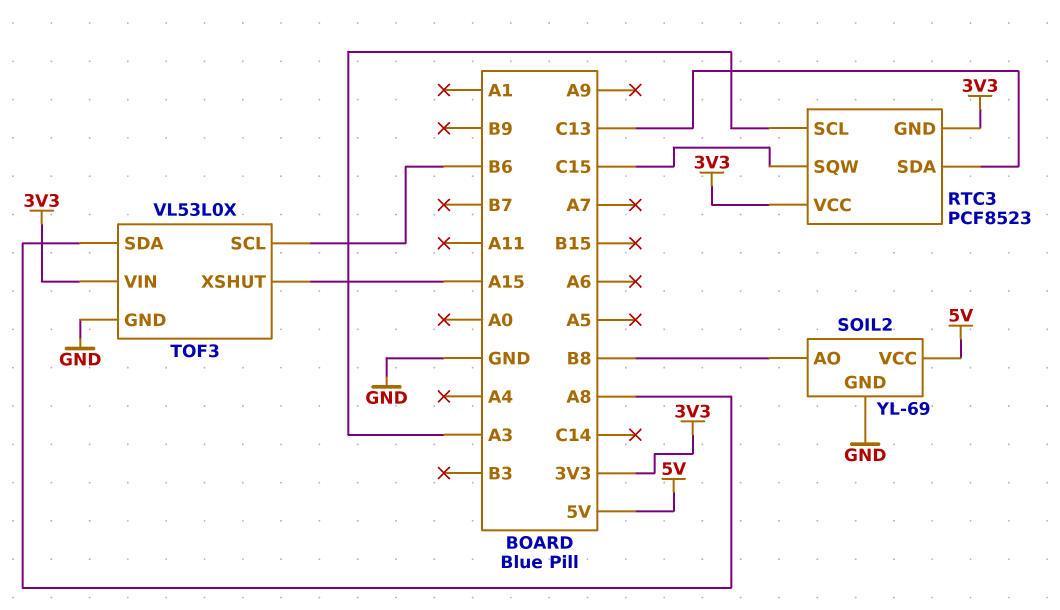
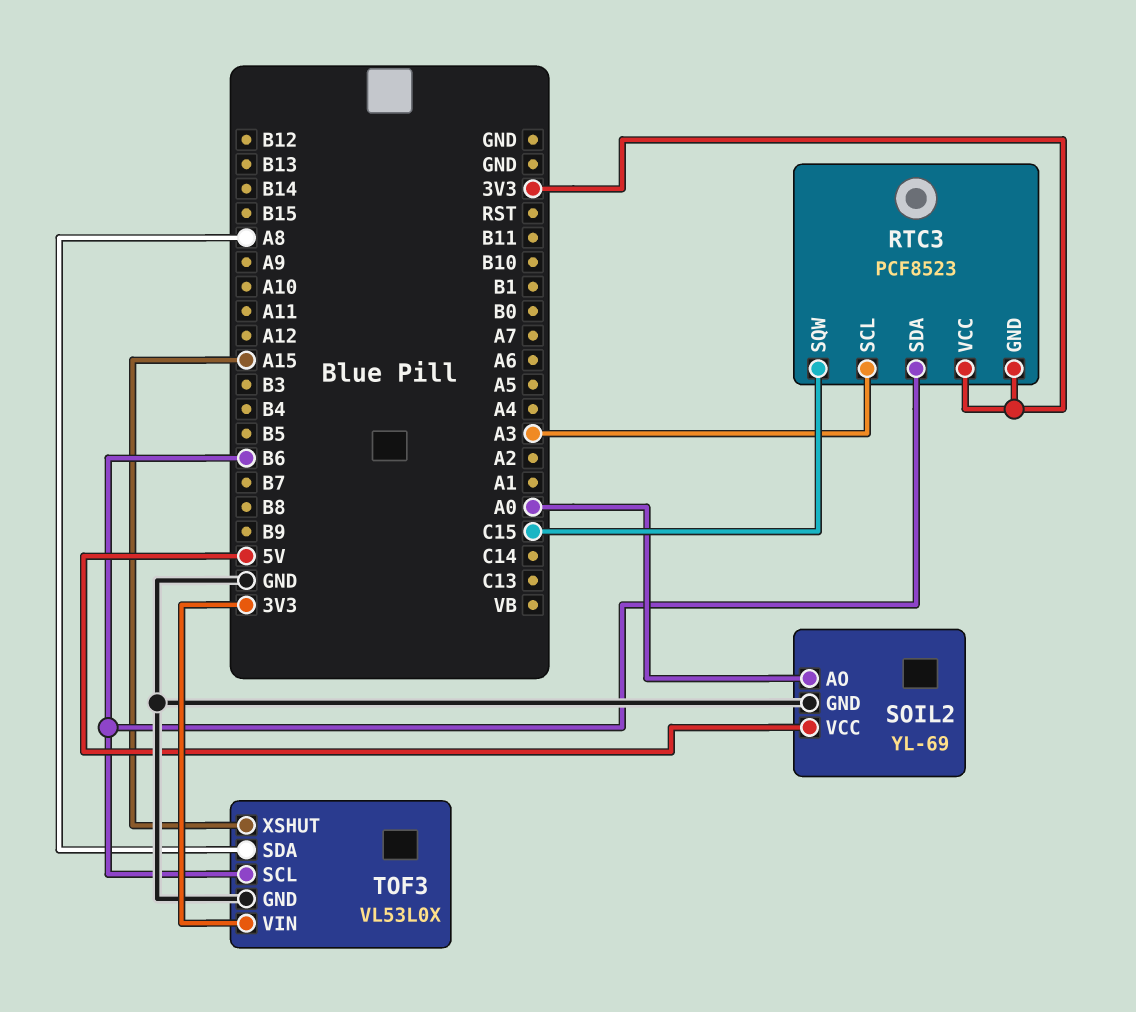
RTC3 pin SDA: C13 -> B6
SOIL2 pin AO: B8 -> A0

